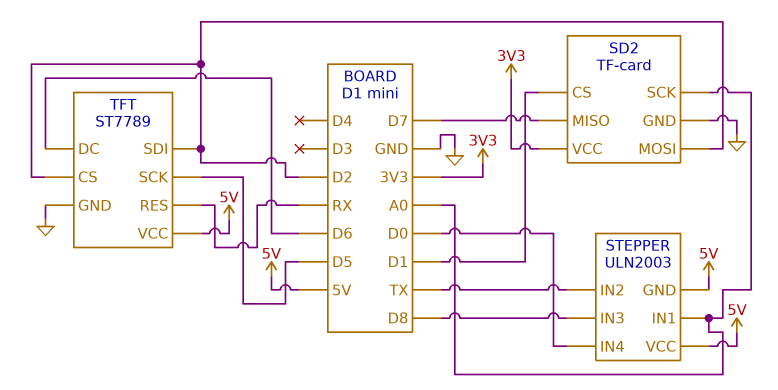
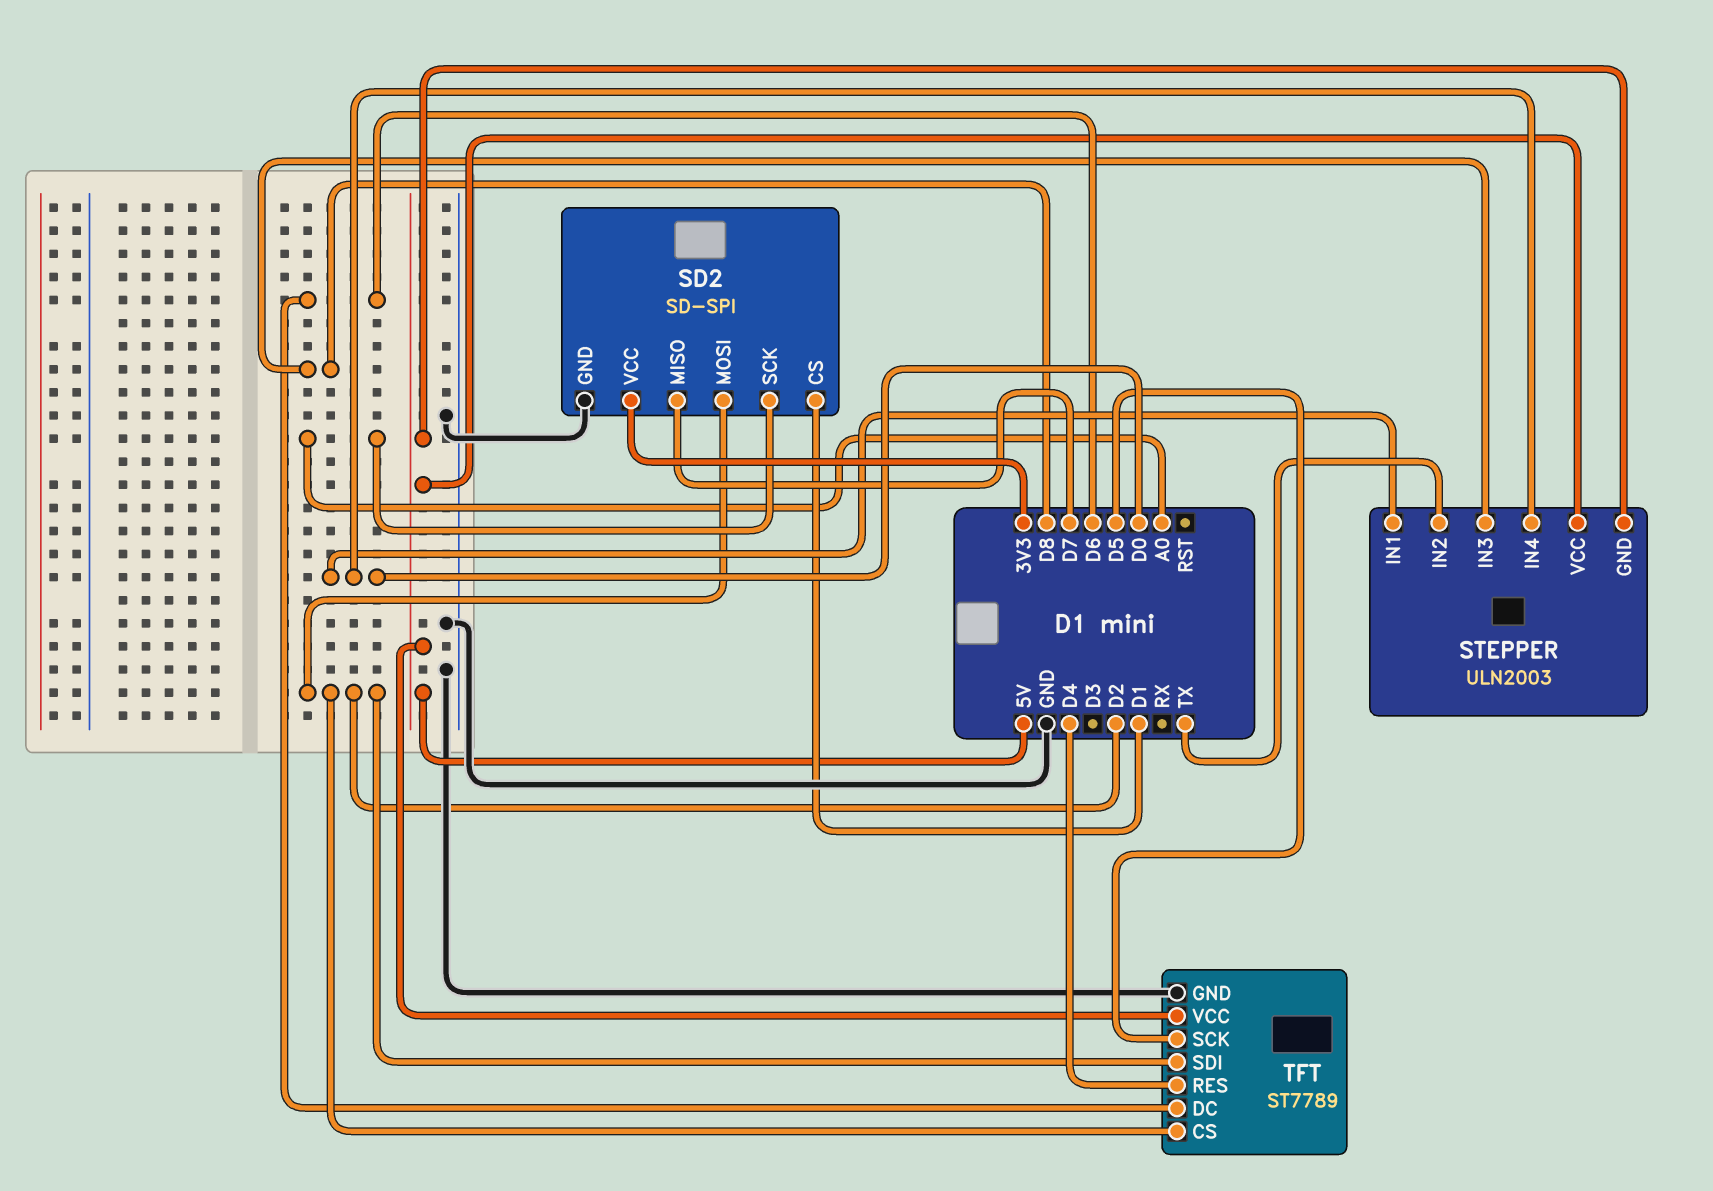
SD2: TF-card -> SD-SPI
STEPPER pin IN1: A0 -> D0
TFT pin RES: RX -> D4

